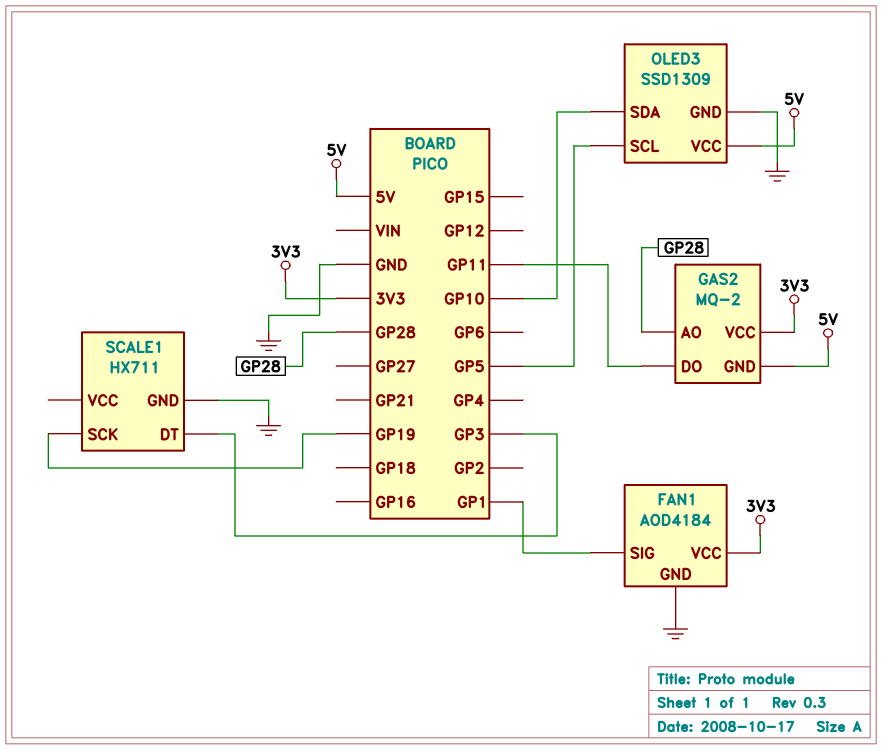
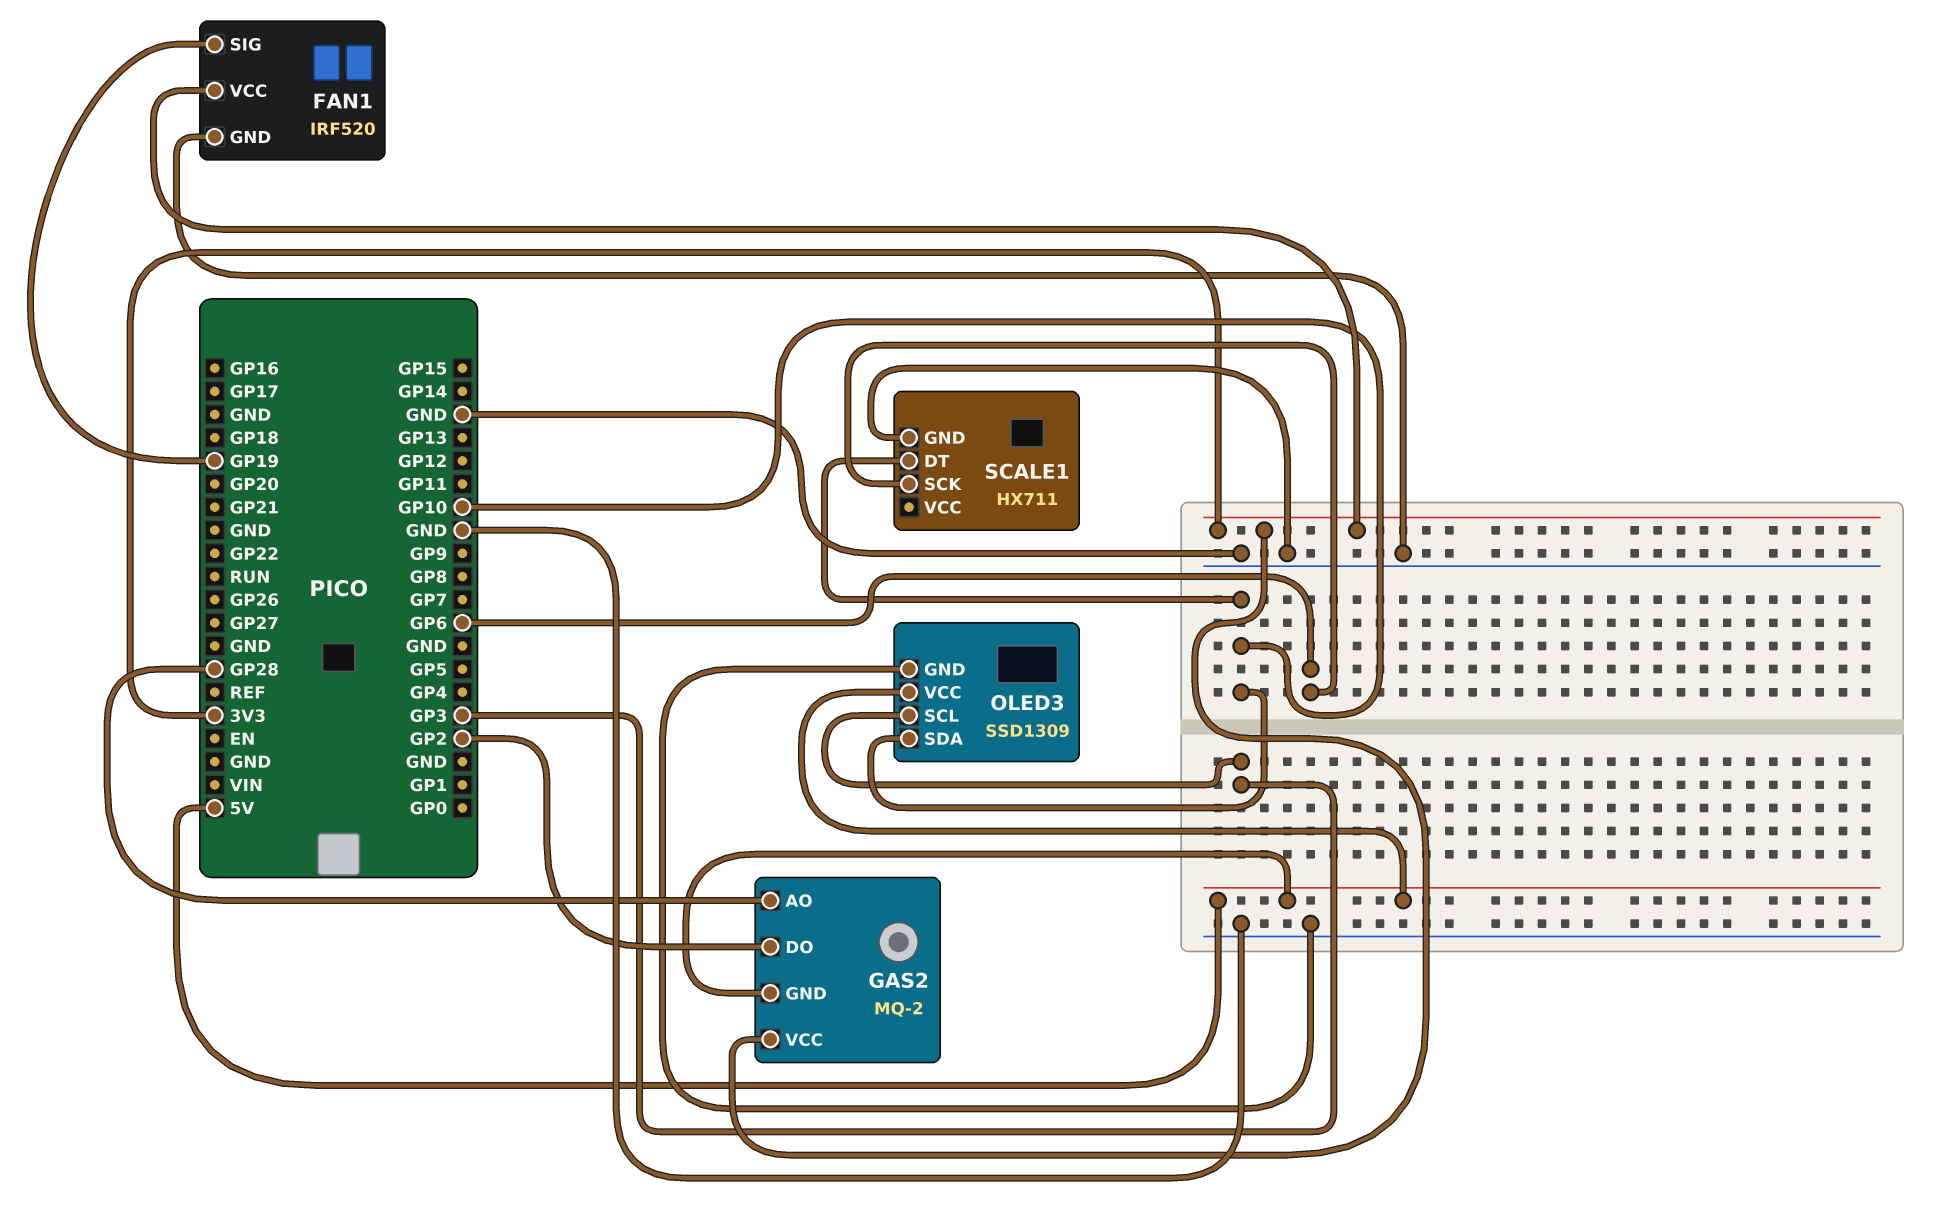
FAN1: AOD4184 -> IRF520
FAN1 pin SIG: GP1 -> GP19
GAS2 pin DO: GP11 -> GP2
OLED3 pin SCL: GP5 -> GP3
SCALE1 pin DT: GP3 -> GP10
SCALE1 pin SCK: GP19 -> GP6

